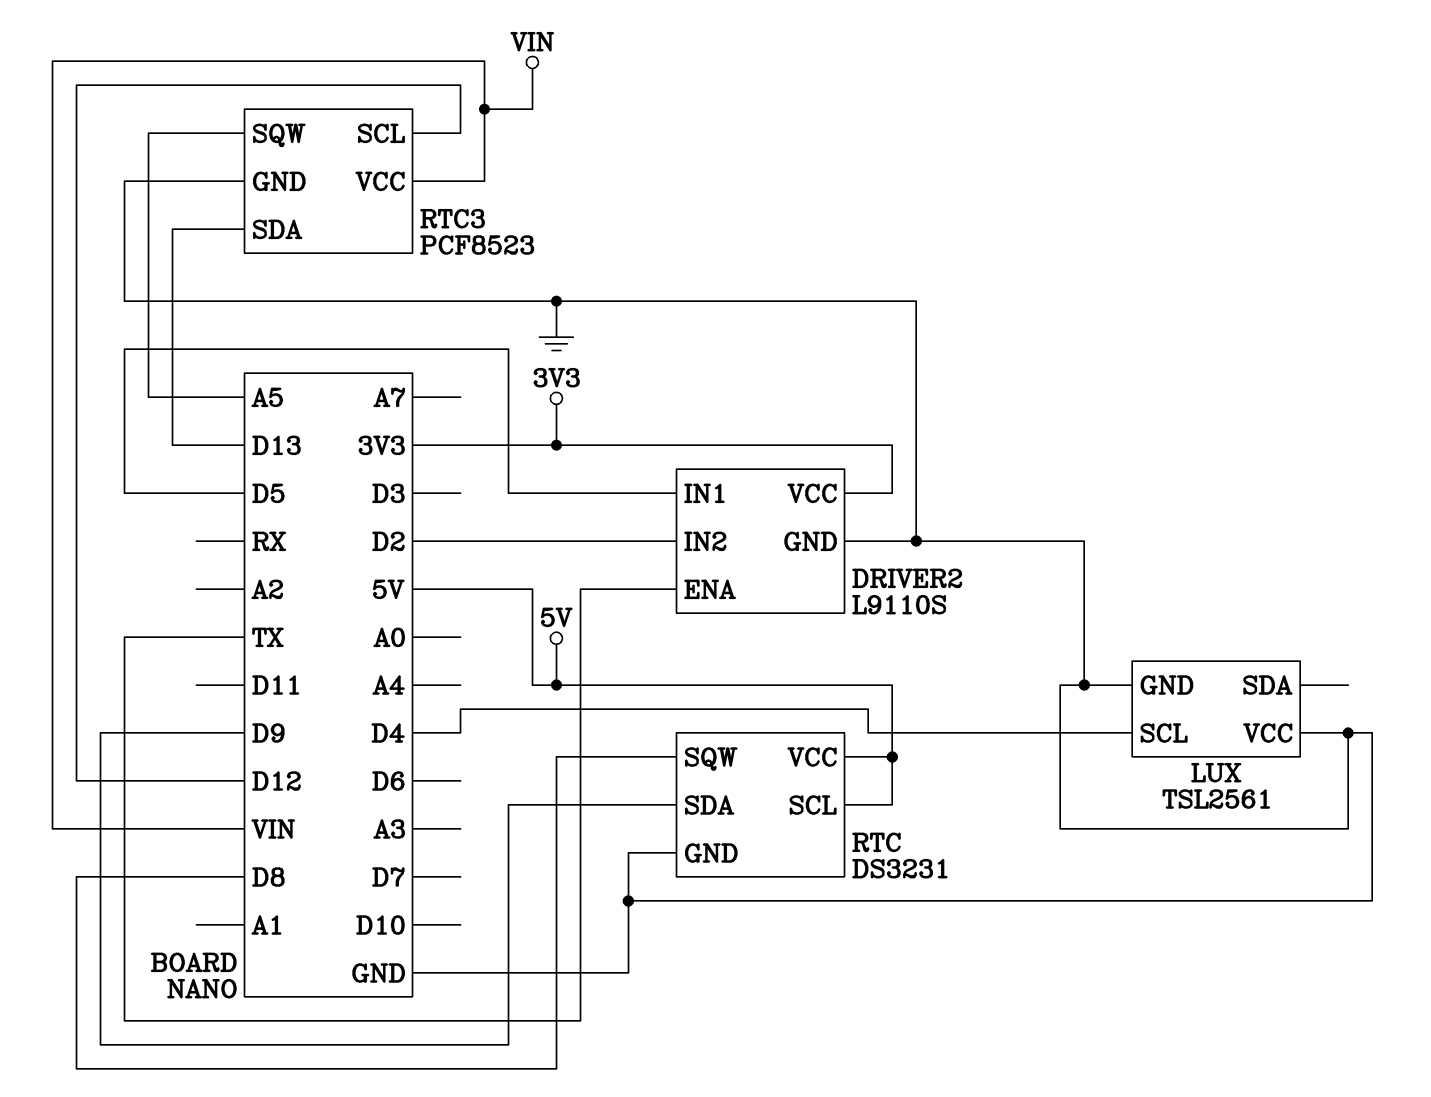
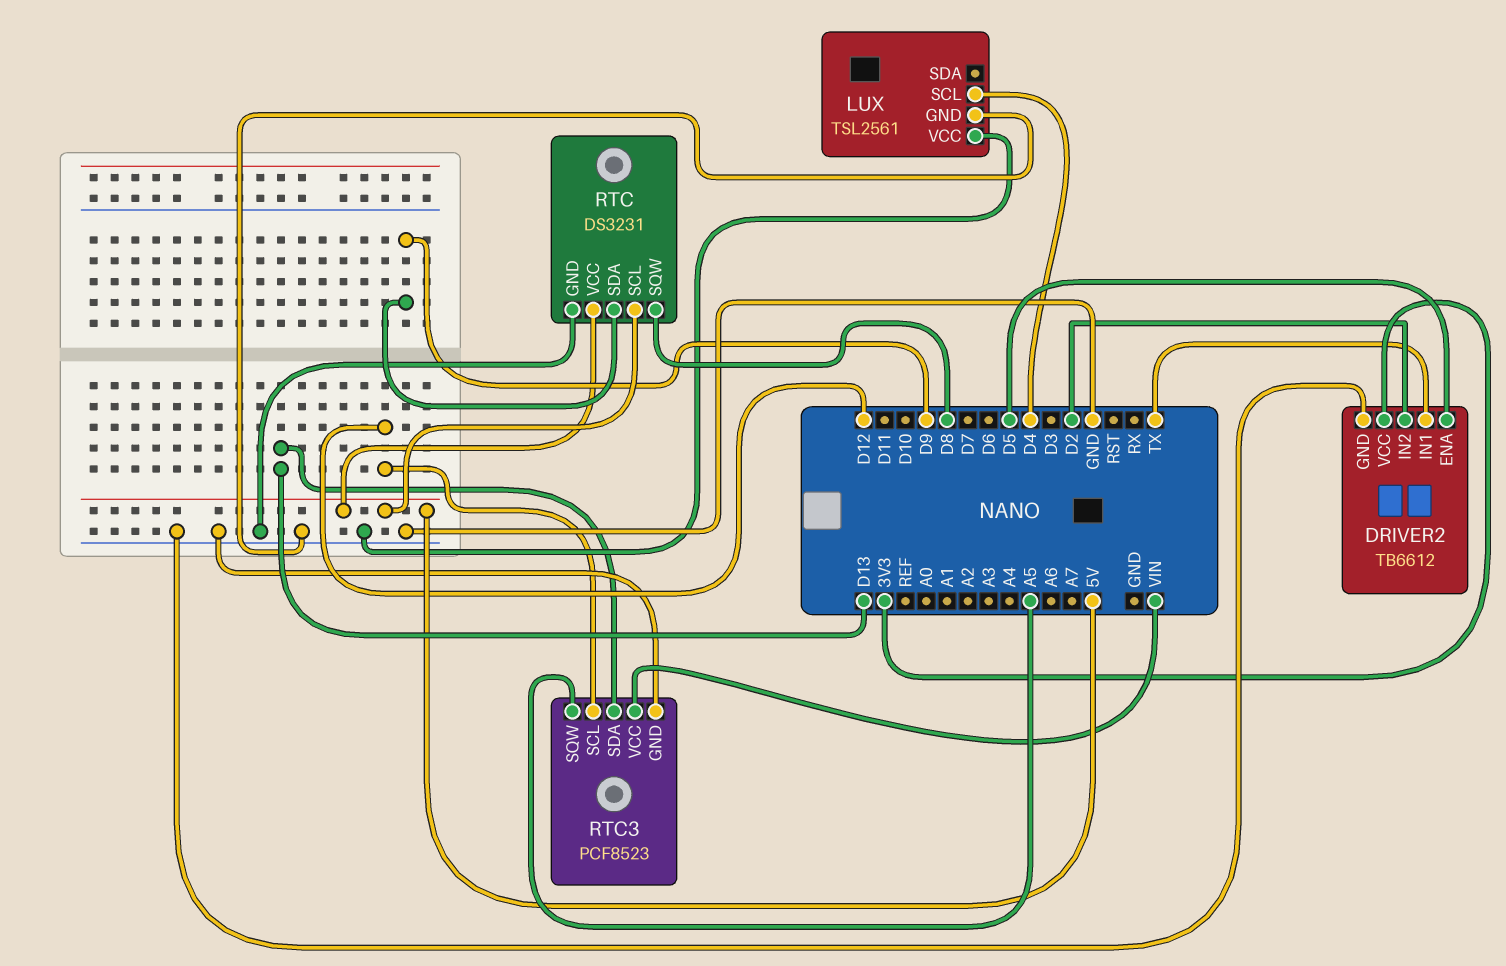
DRIVER2: L9110S -> TB6612
DRIVER2 pin ENA: TX -> D5
DRIVER2 pin IN1: D5 -> TX

